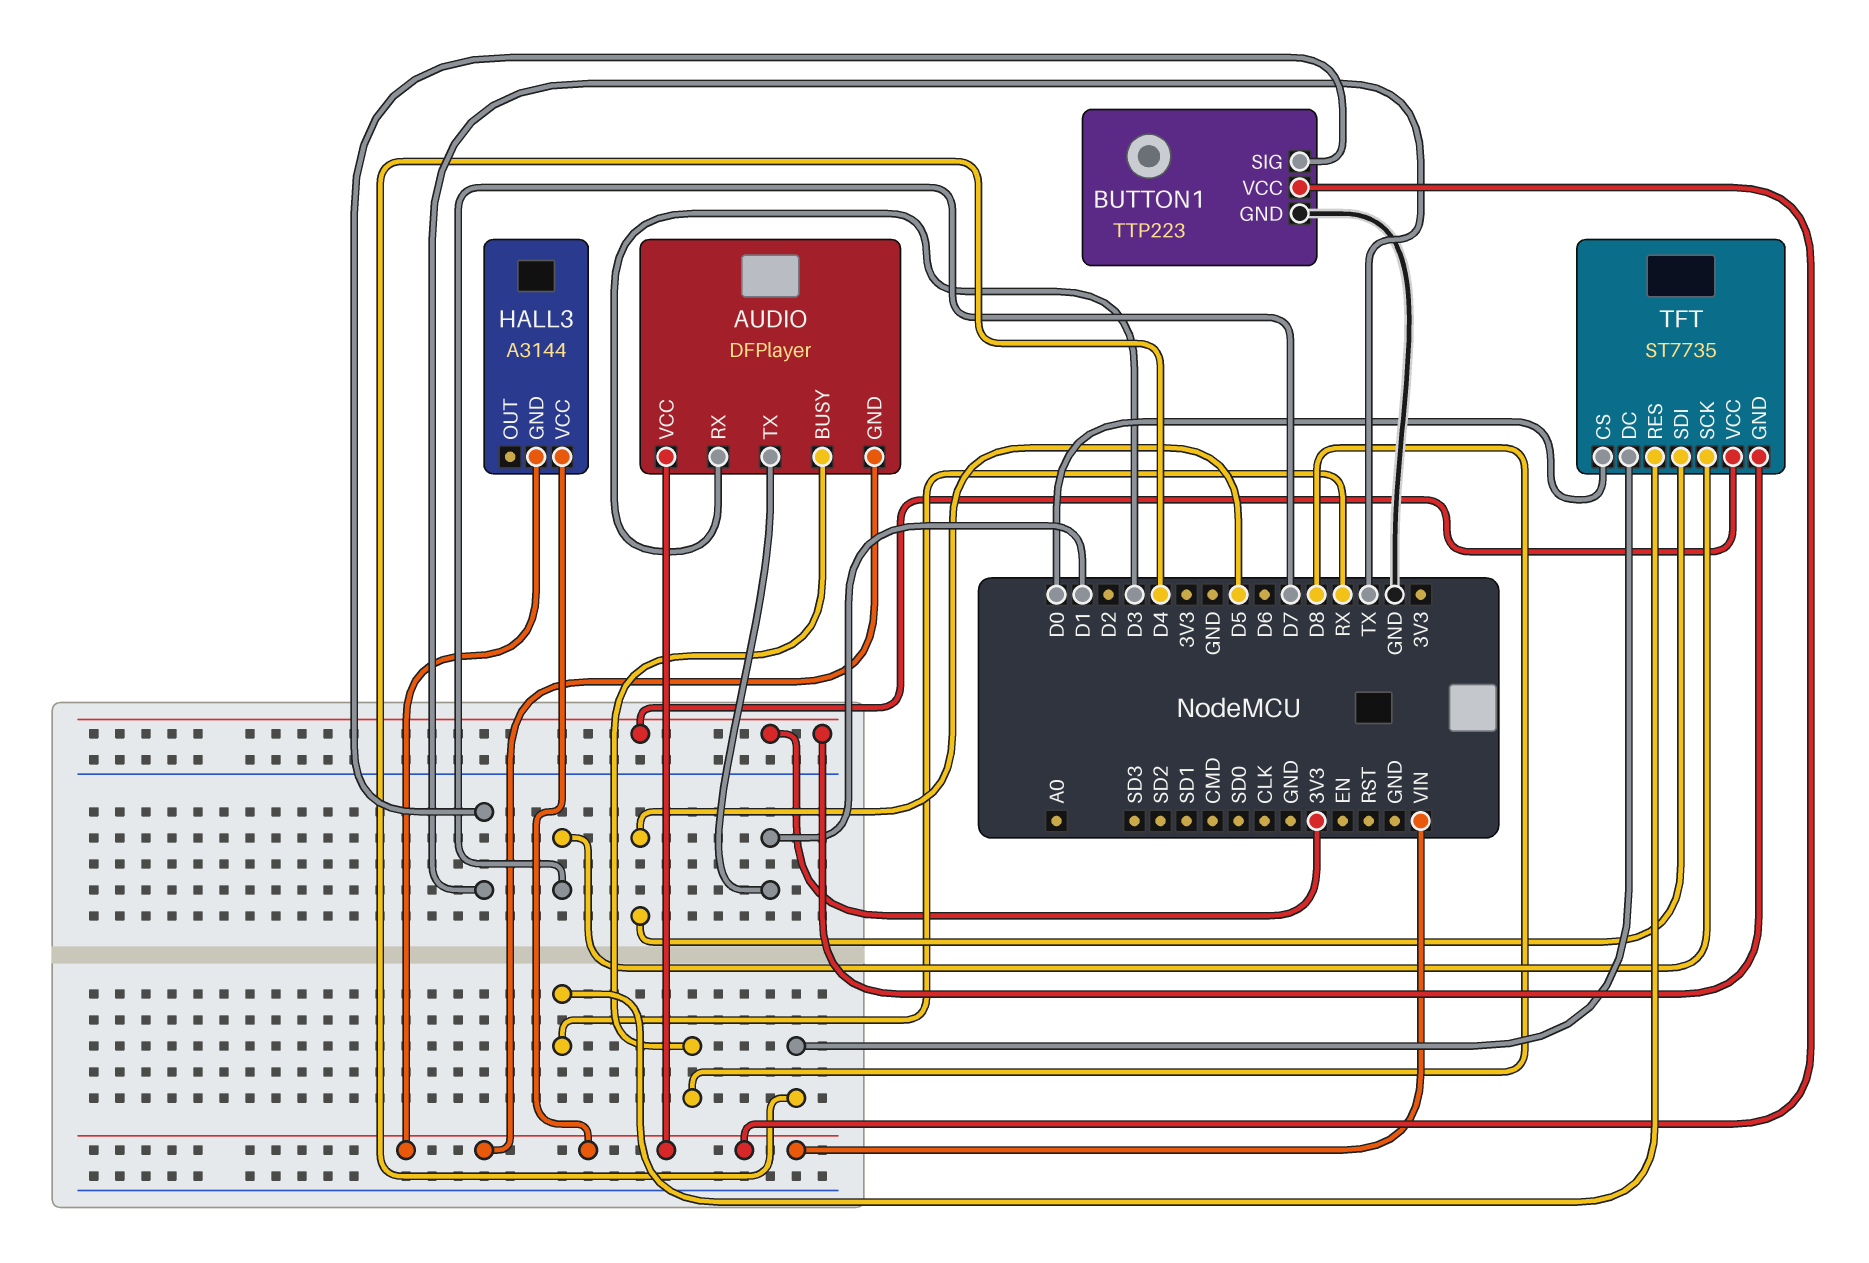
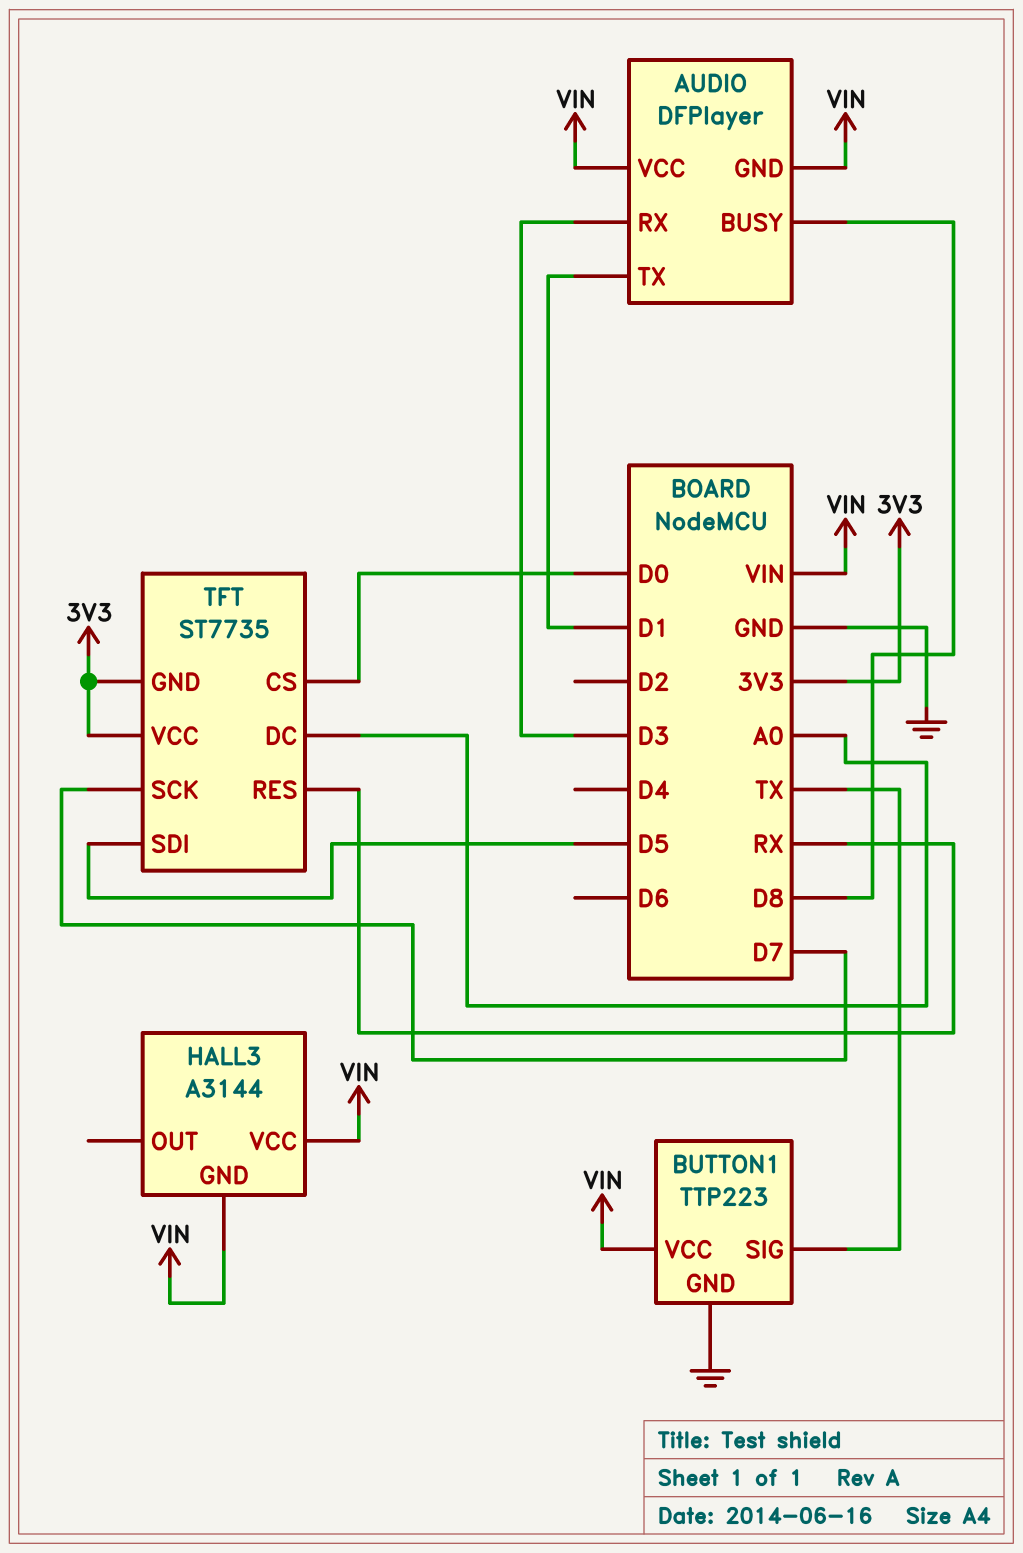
TFT pin DC: D4 -> A0

